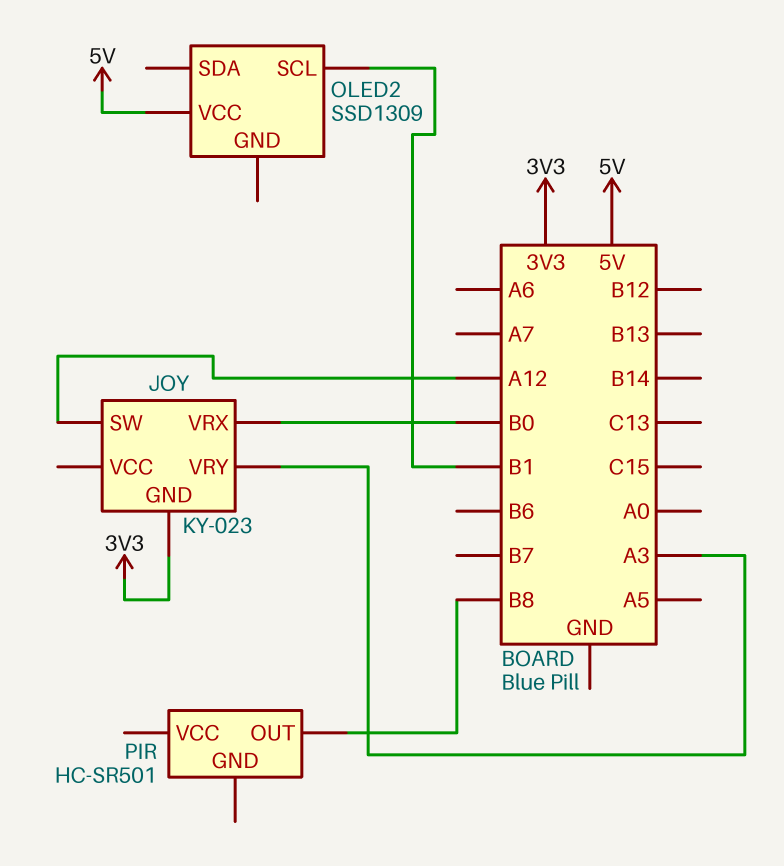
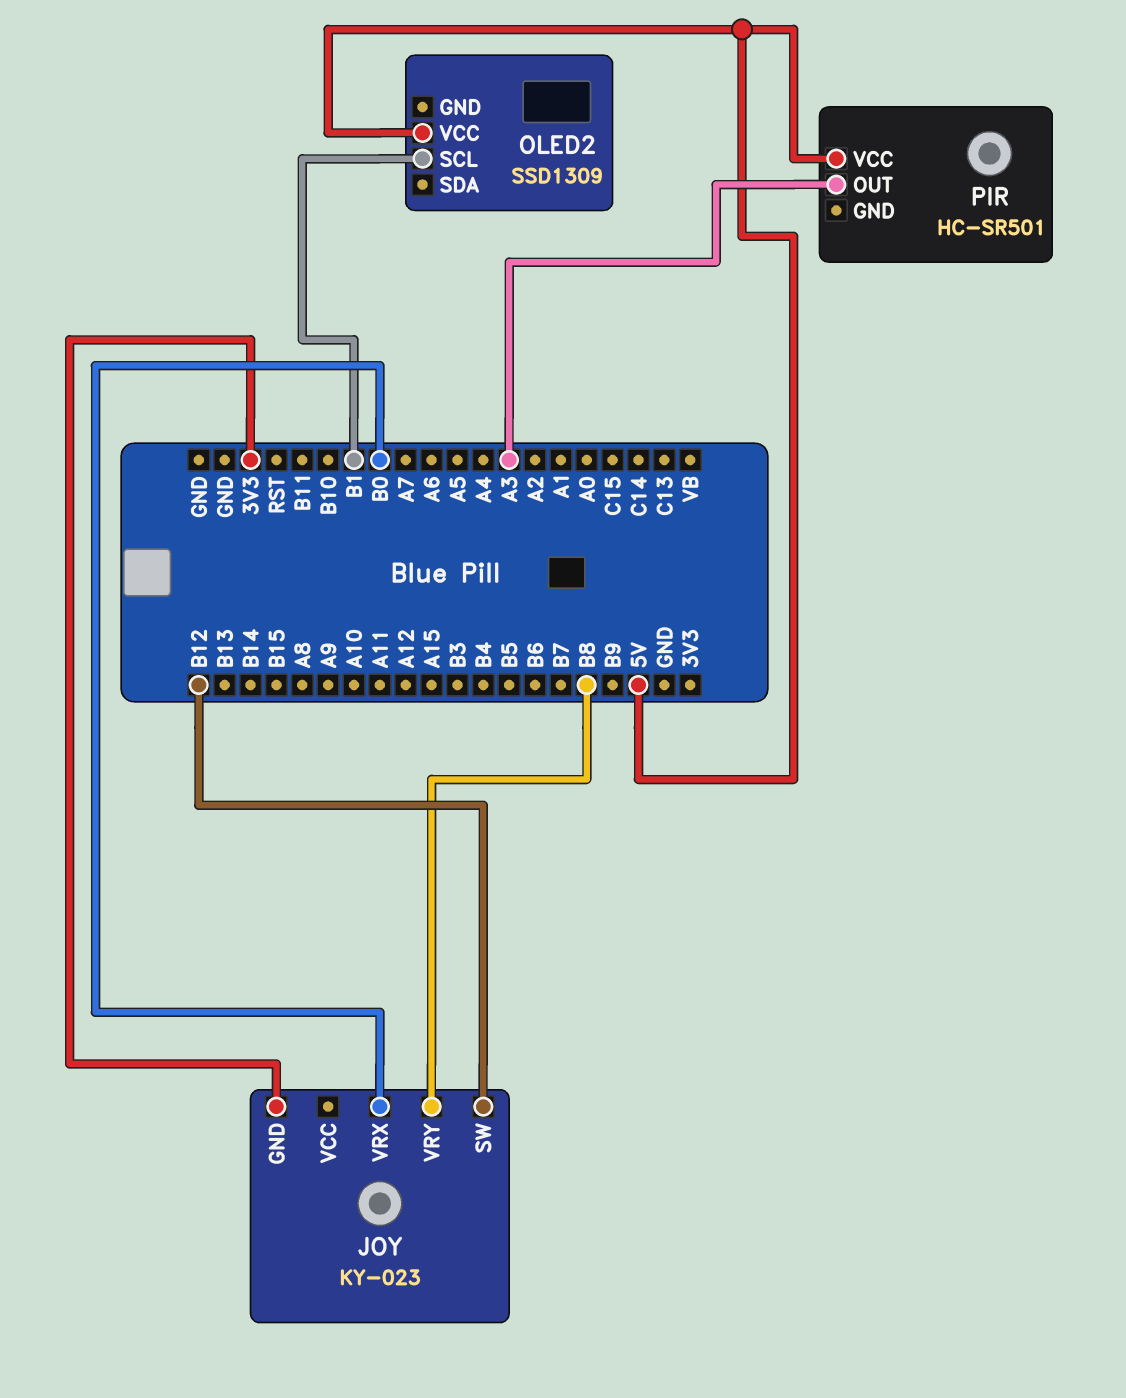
JOY pin SW: A12 -> B12
JOY pin VRY: A3 -> B8
PIR pin OUT: B8 -> A3
PIR pin VCC: none -> 5V

